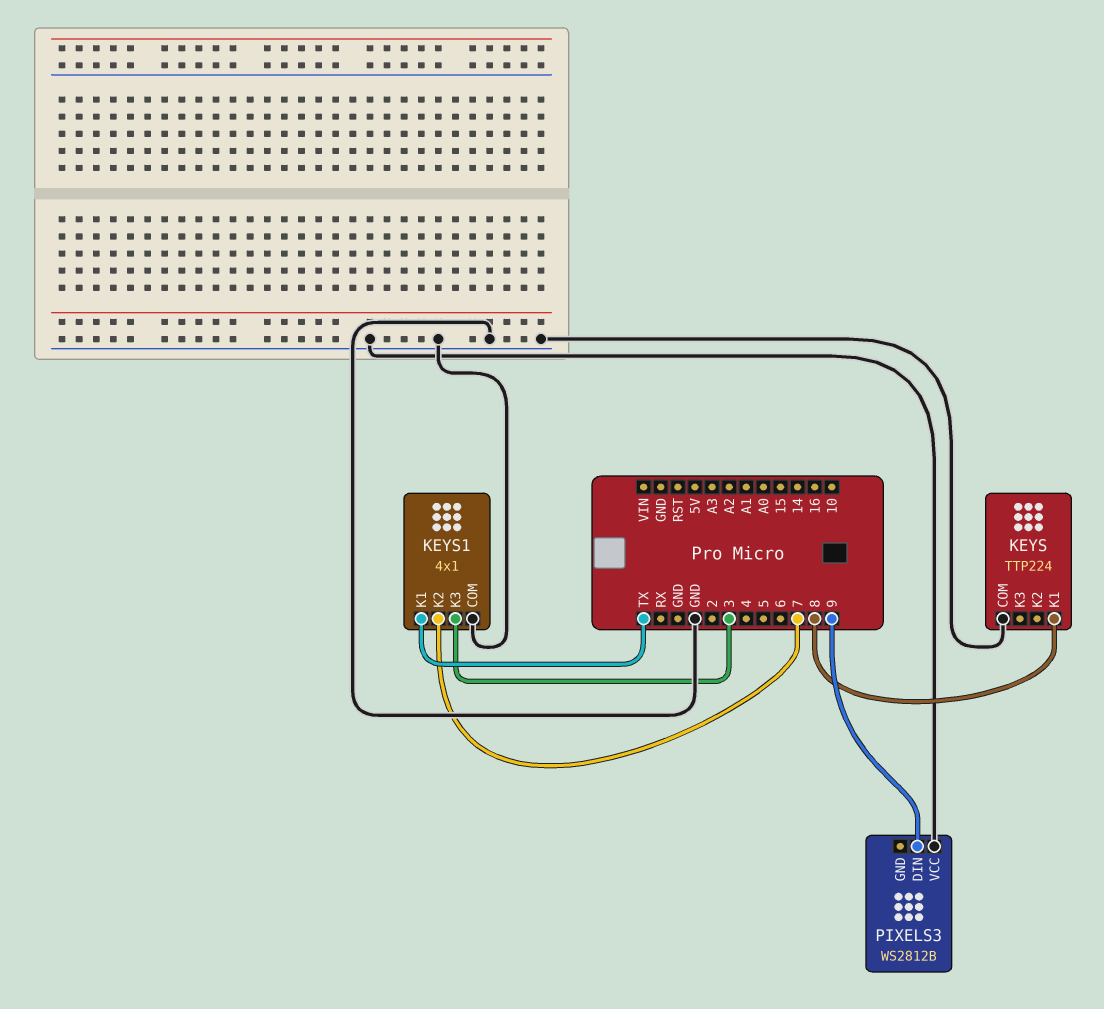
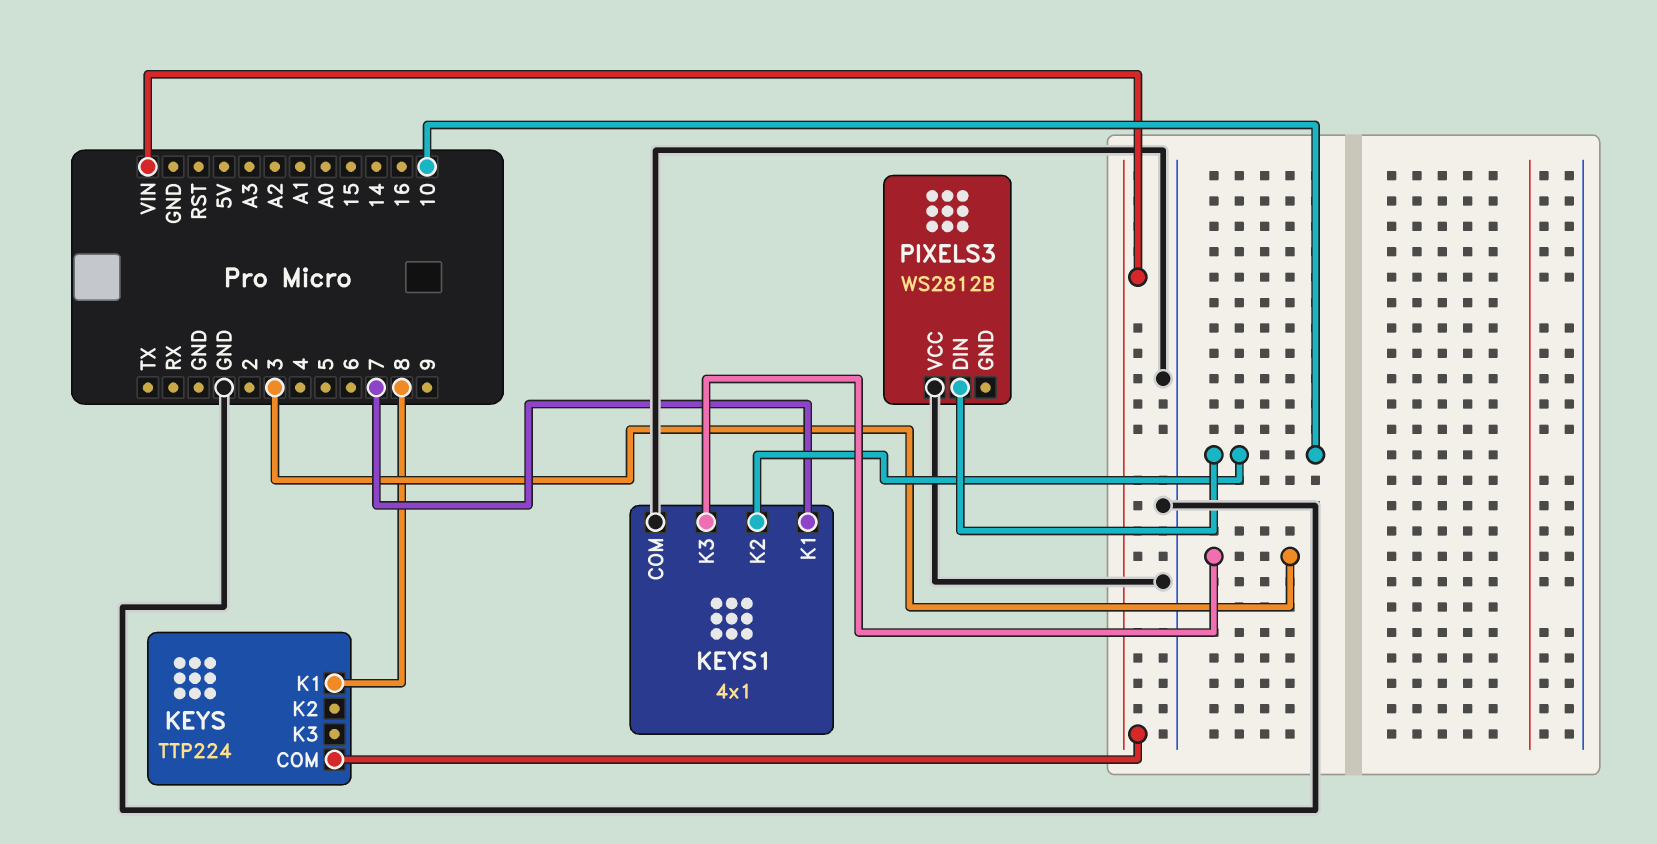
KEYS pin COM: GND -> VIN
KEYS1 pin K1: TX -> 7
KEYS1 pin K2: 7 -> 10
PIXELS3 pin DIN: 9 -> 10

